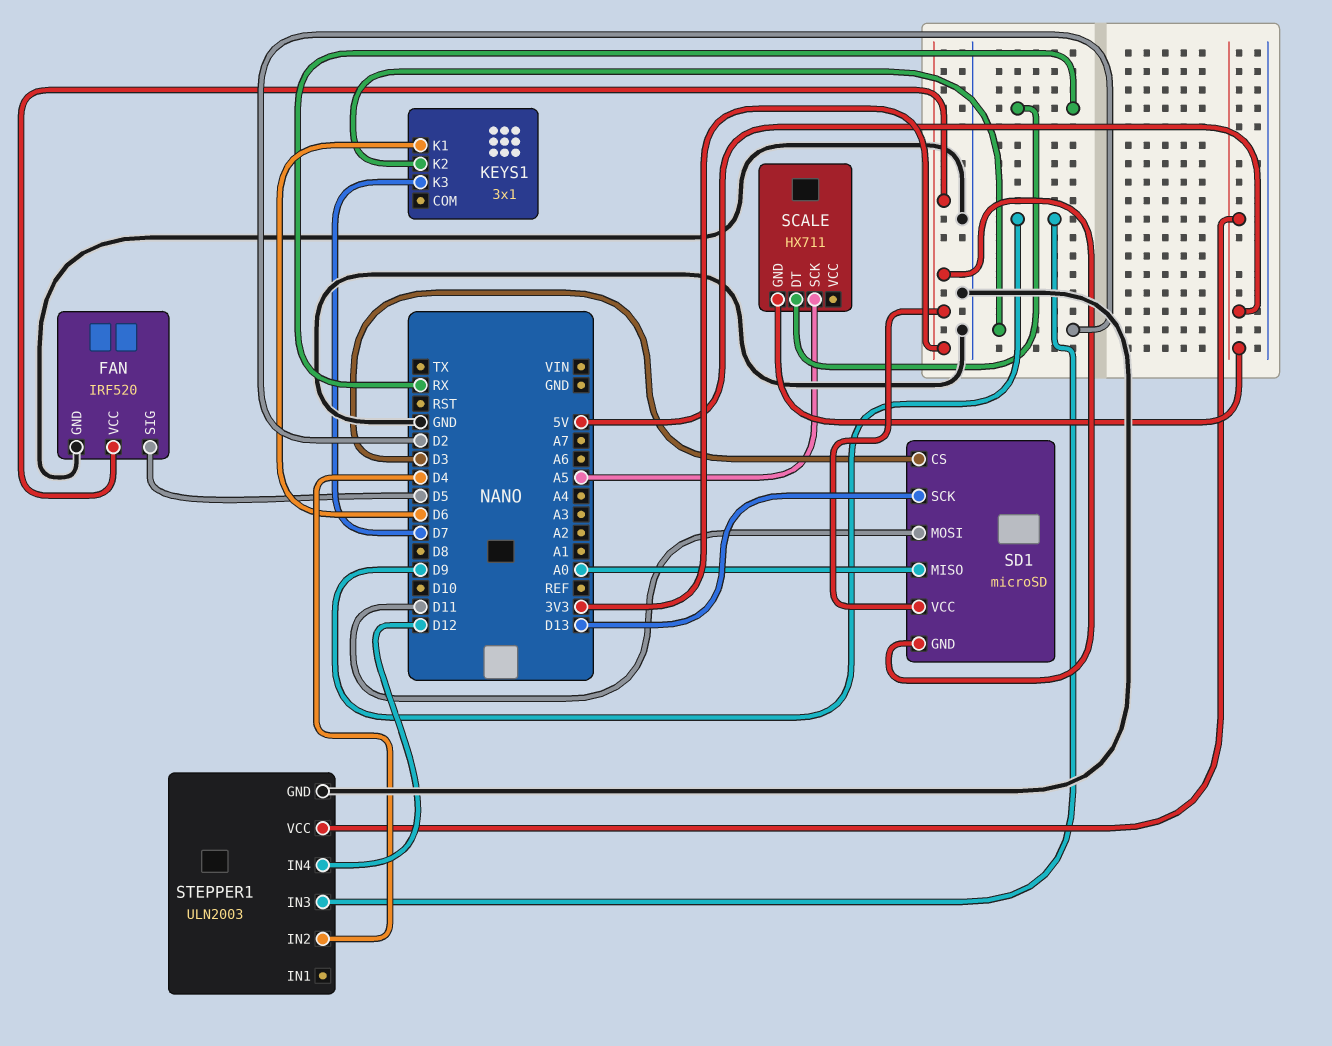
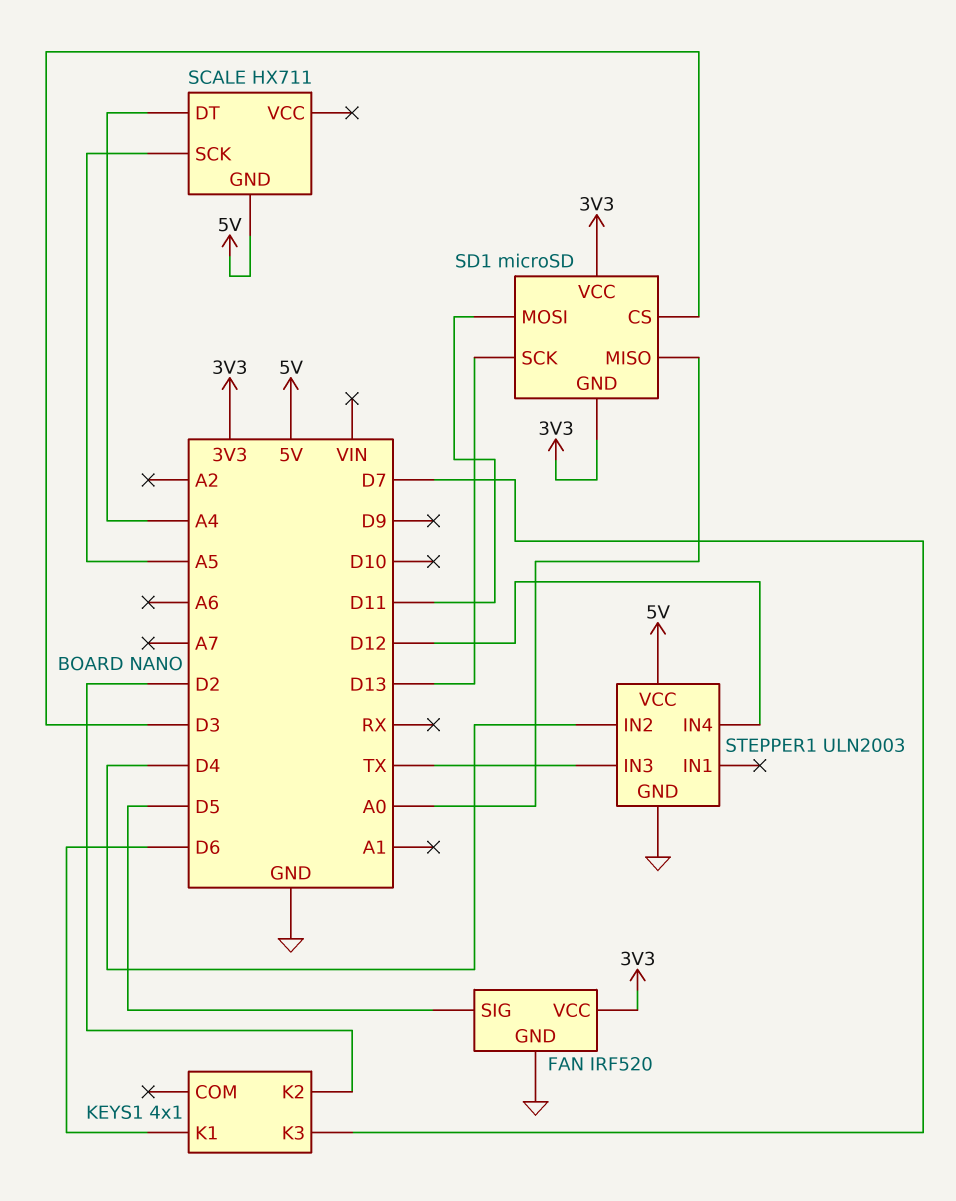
KEYS1: 3x1 -> 4x1
SCALE pin DT: RX -> A4
STEPPER1 pin IN3: D9 -> TX

